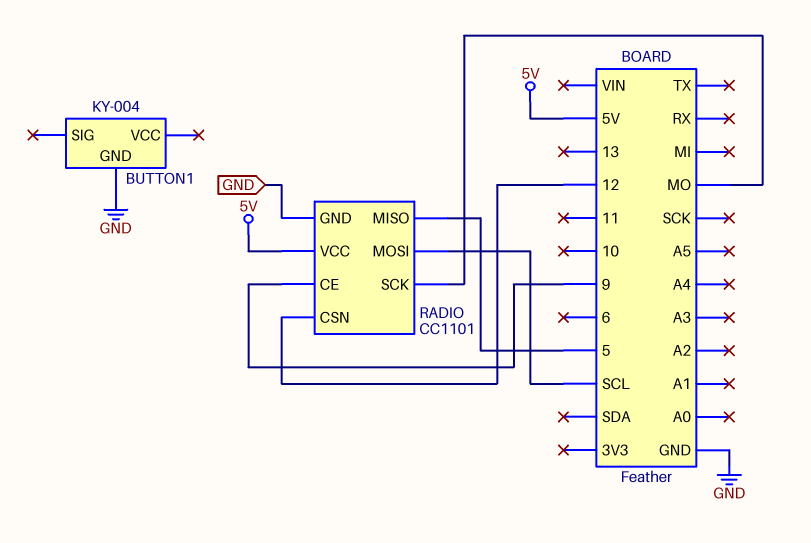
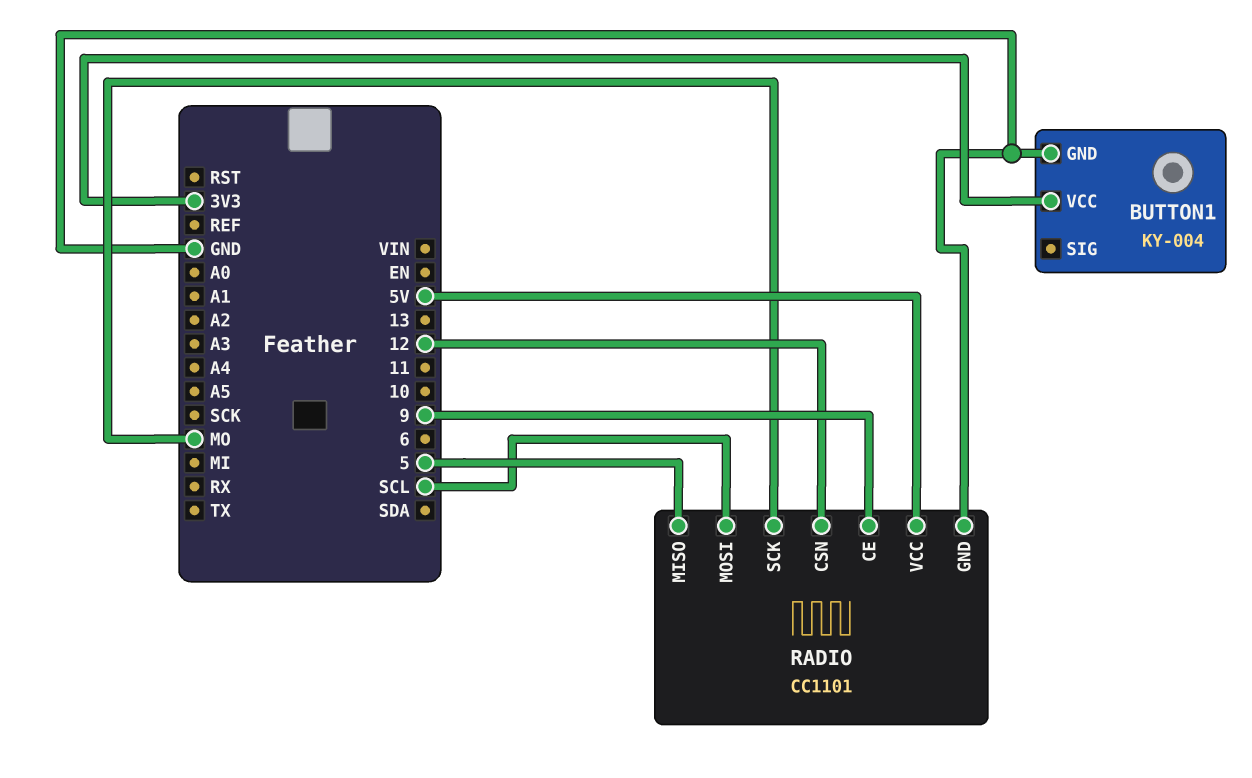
BUTTON1 pin VCC: none -> 3V3

